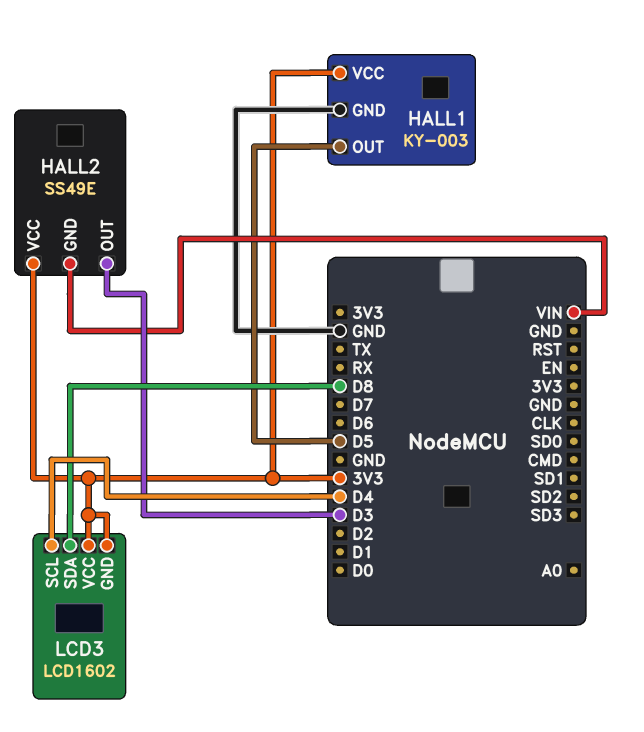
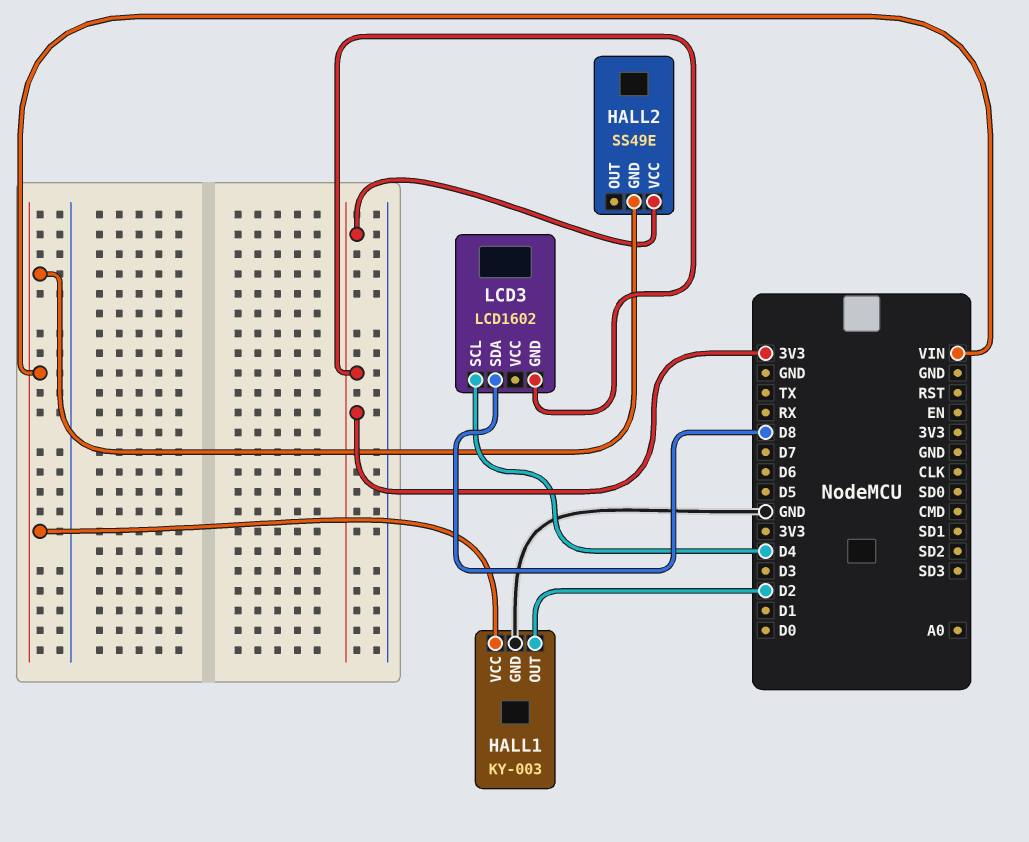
HALL1 pin OUT: D5 -> D2
HALL1 pin VCC: 3V3 -> VIN
HALL2 pin OUT: D3 -> none
LCD3 pin VCC: 3V3 -> none

